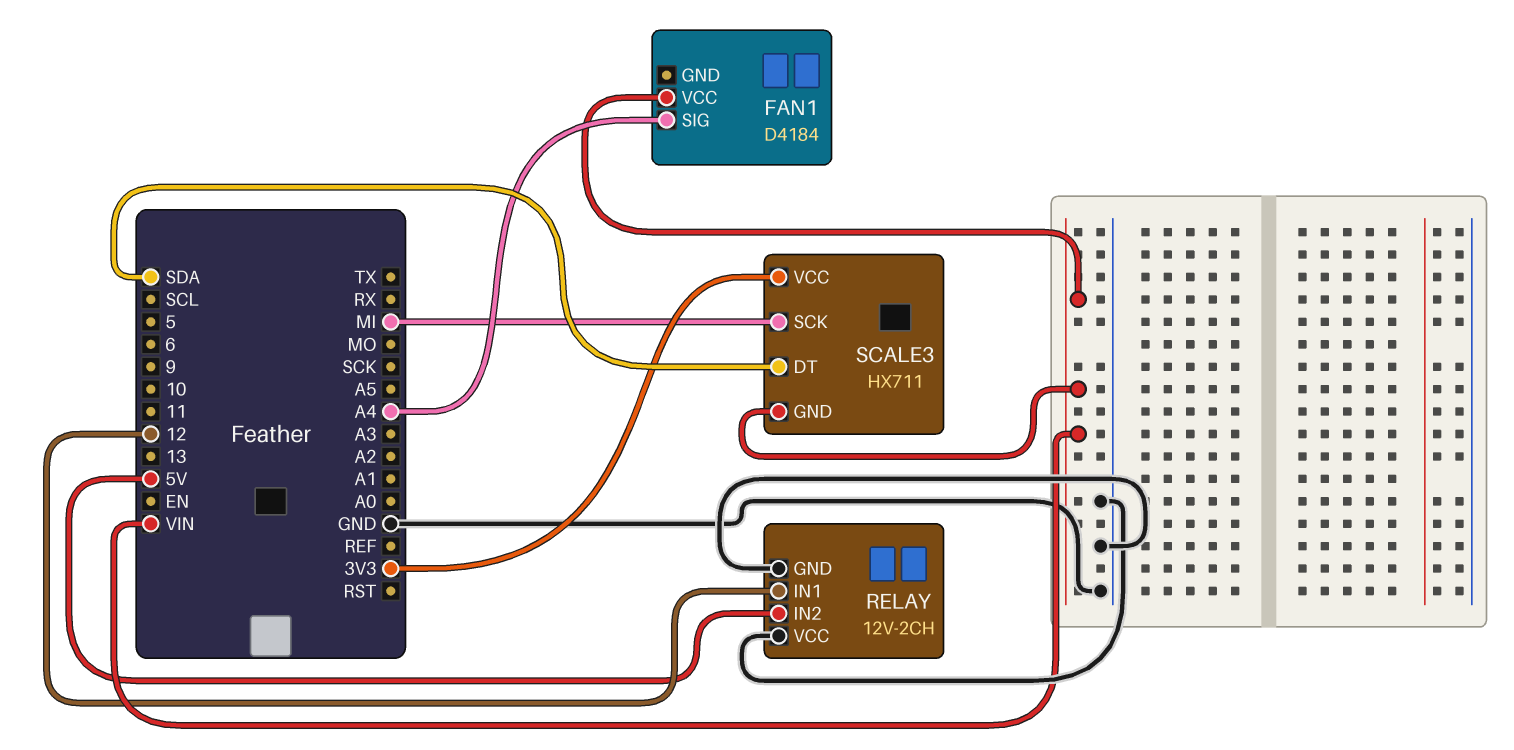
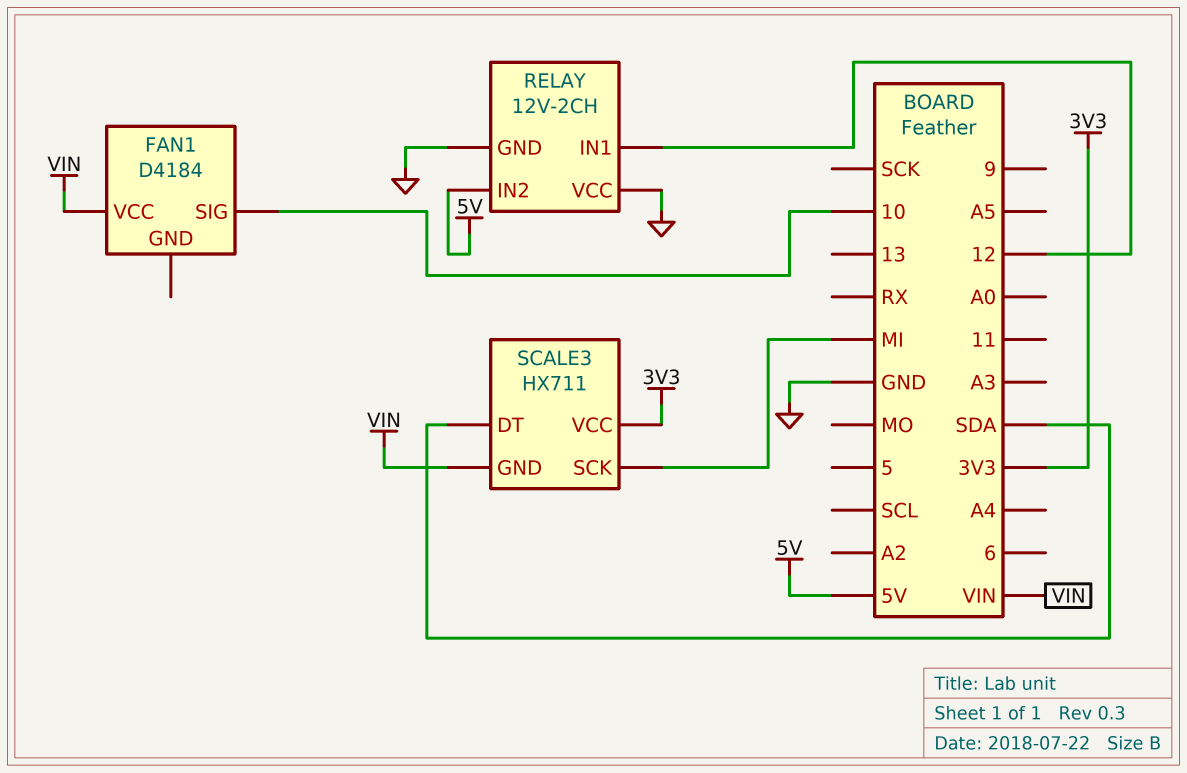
FAN1 pin SIG: A4 -> 10

